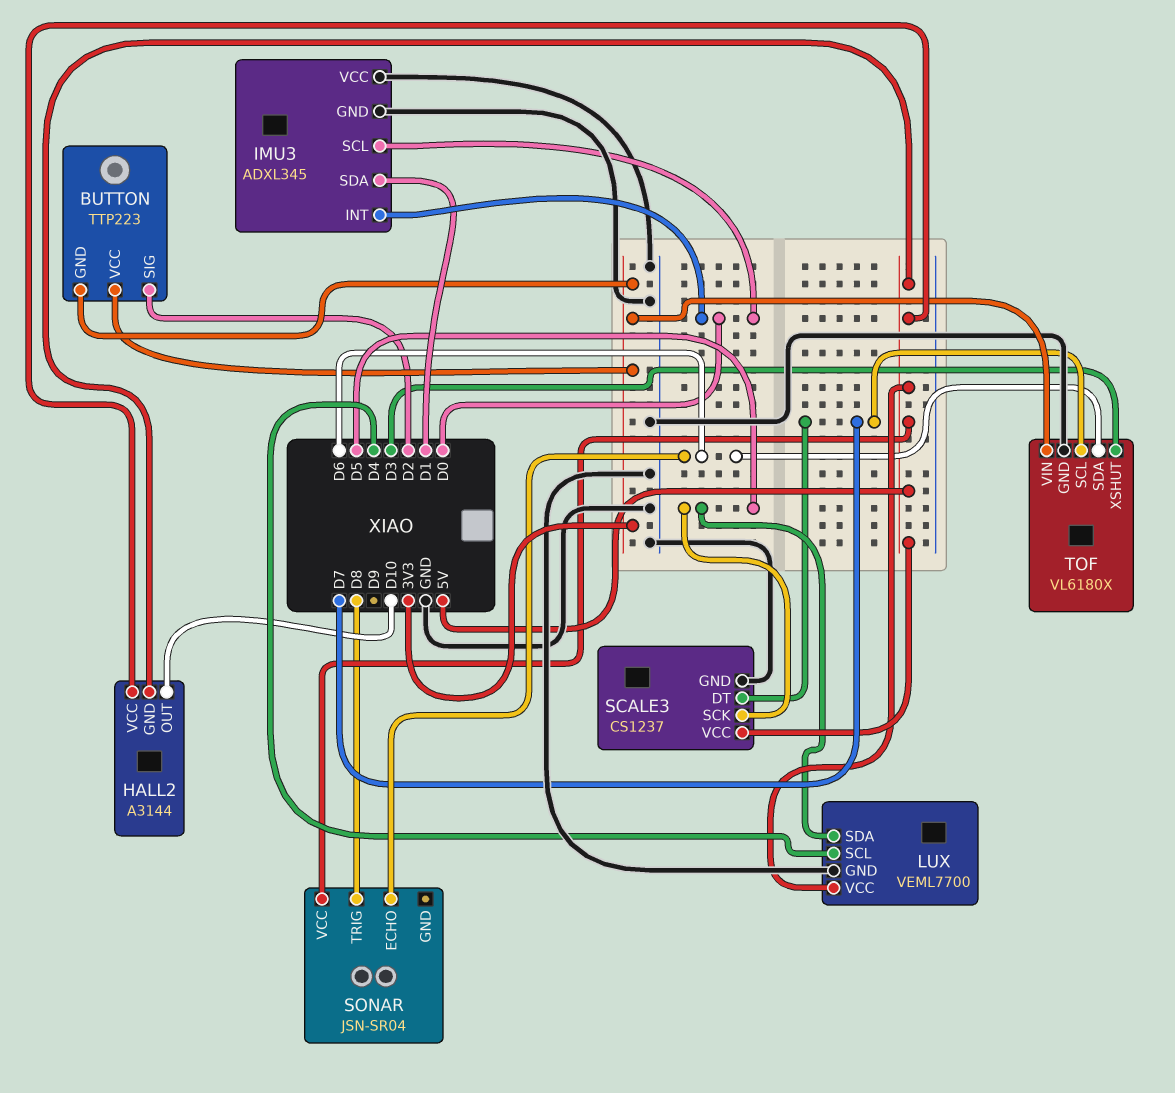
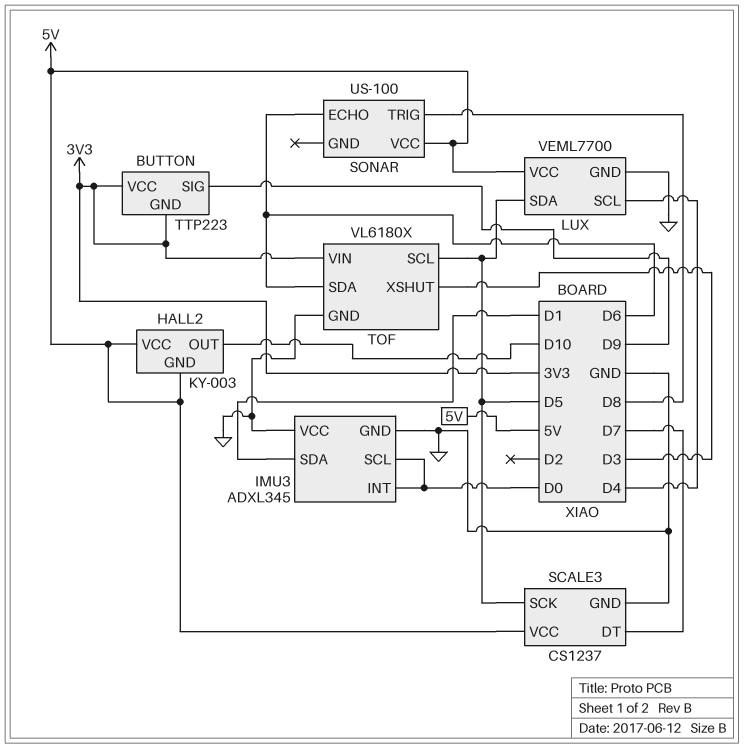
BUTTON pin SIG: D2 -> D9
HALL2: A3144 -> KY-003
SONAR: JSN-SR04 -> US-100
TOF pin SCL: D7 -> D5

